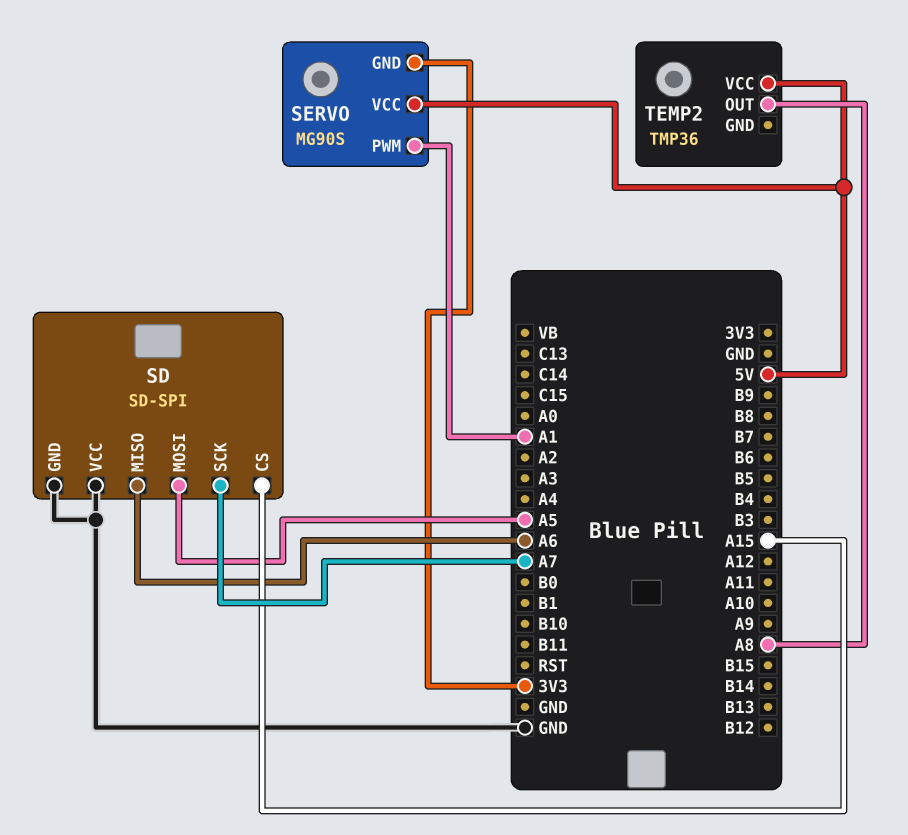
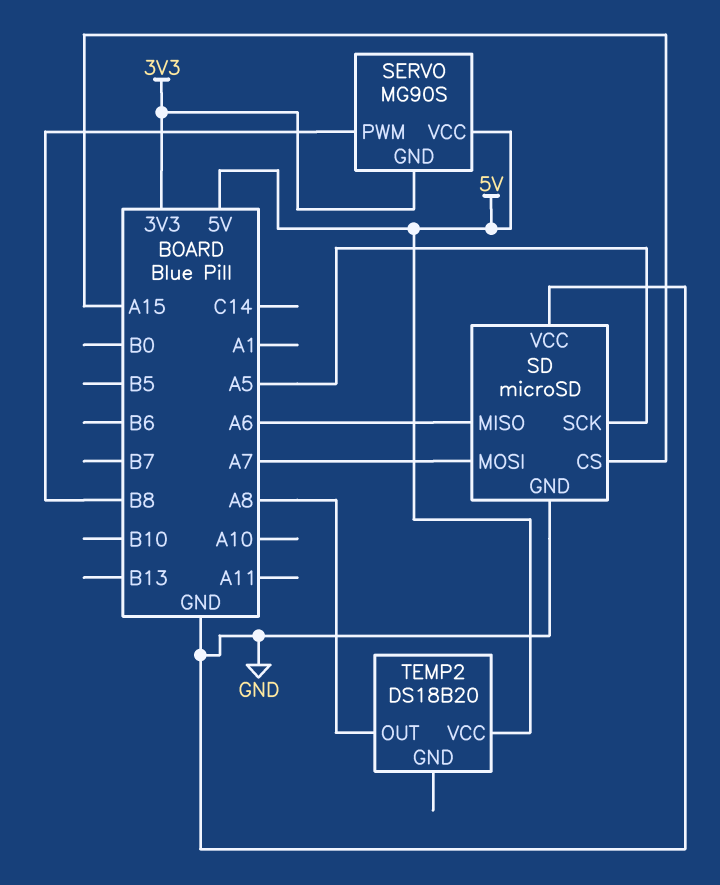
SD: SD-SPI -> microSD
SD pin MOSI: A5 -> A7
SD pin SCK: A7 -> A5
SERVO pin PWM: A1 -> B8
TEMP2: TMP36 -> DS18B20

